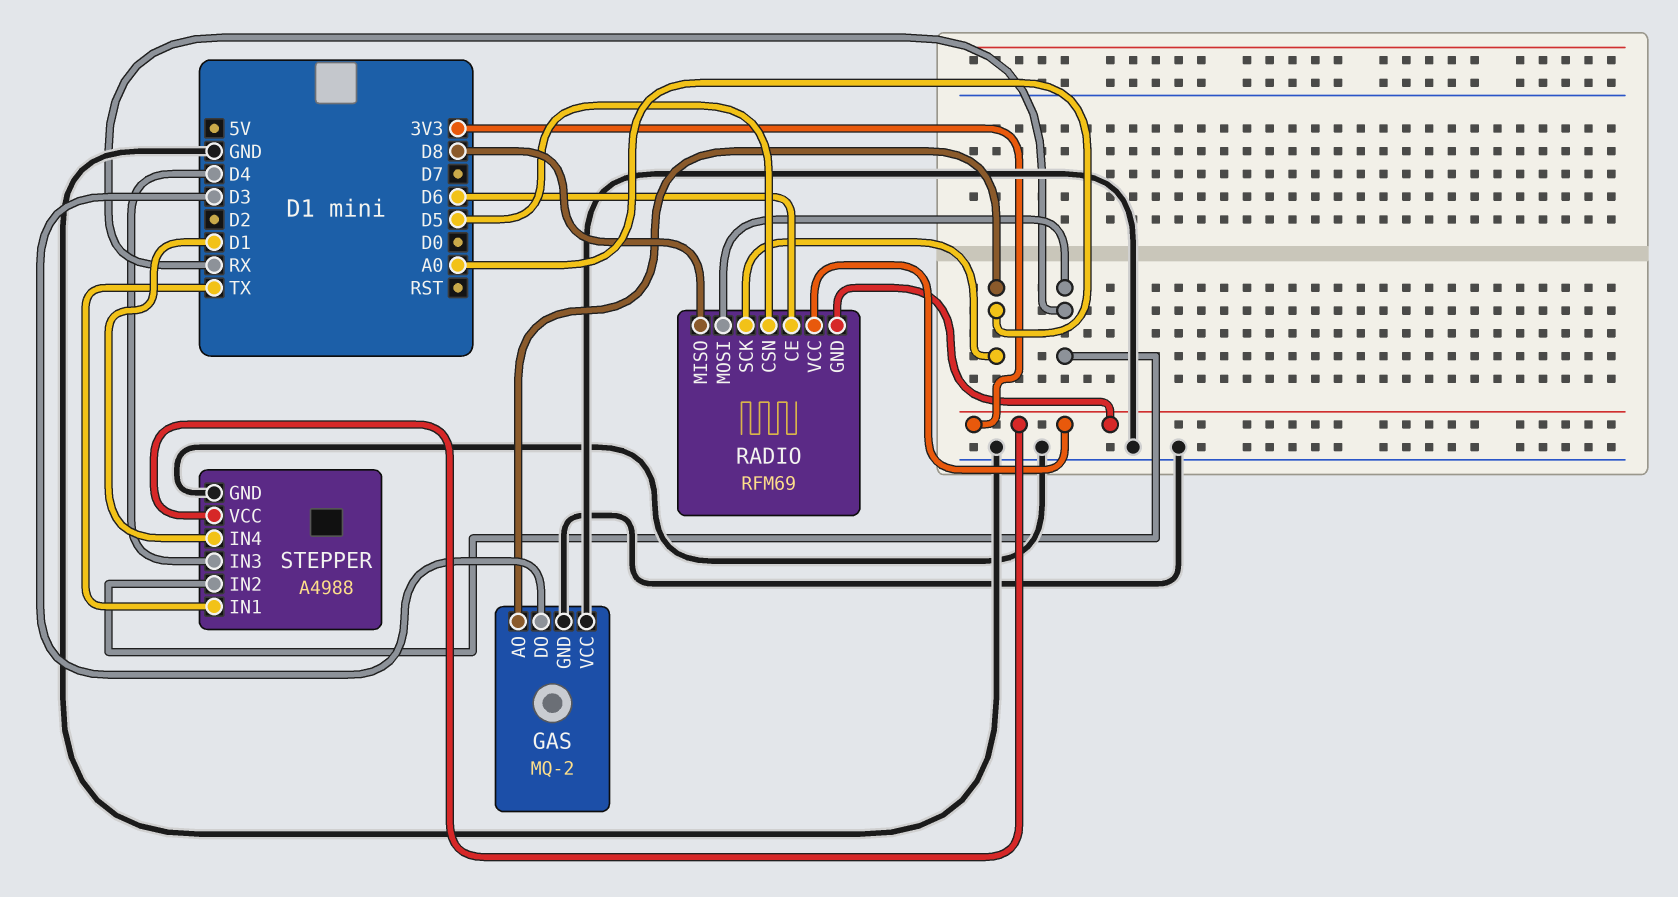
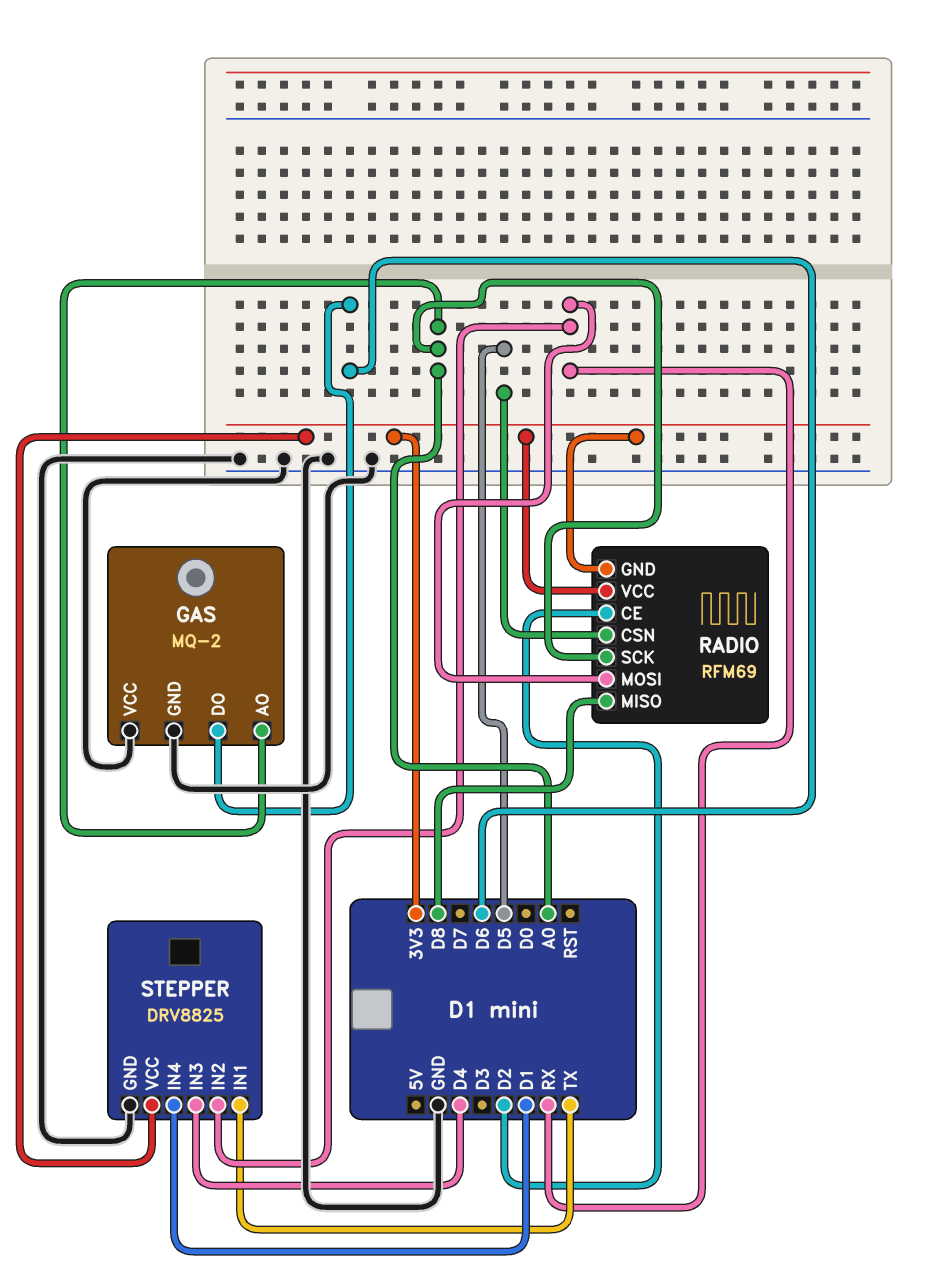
GAS pin DO: D3 -> D6
RADIO pin CE: D6 -> D2
STEPPER: A4988 -> DRV8825

